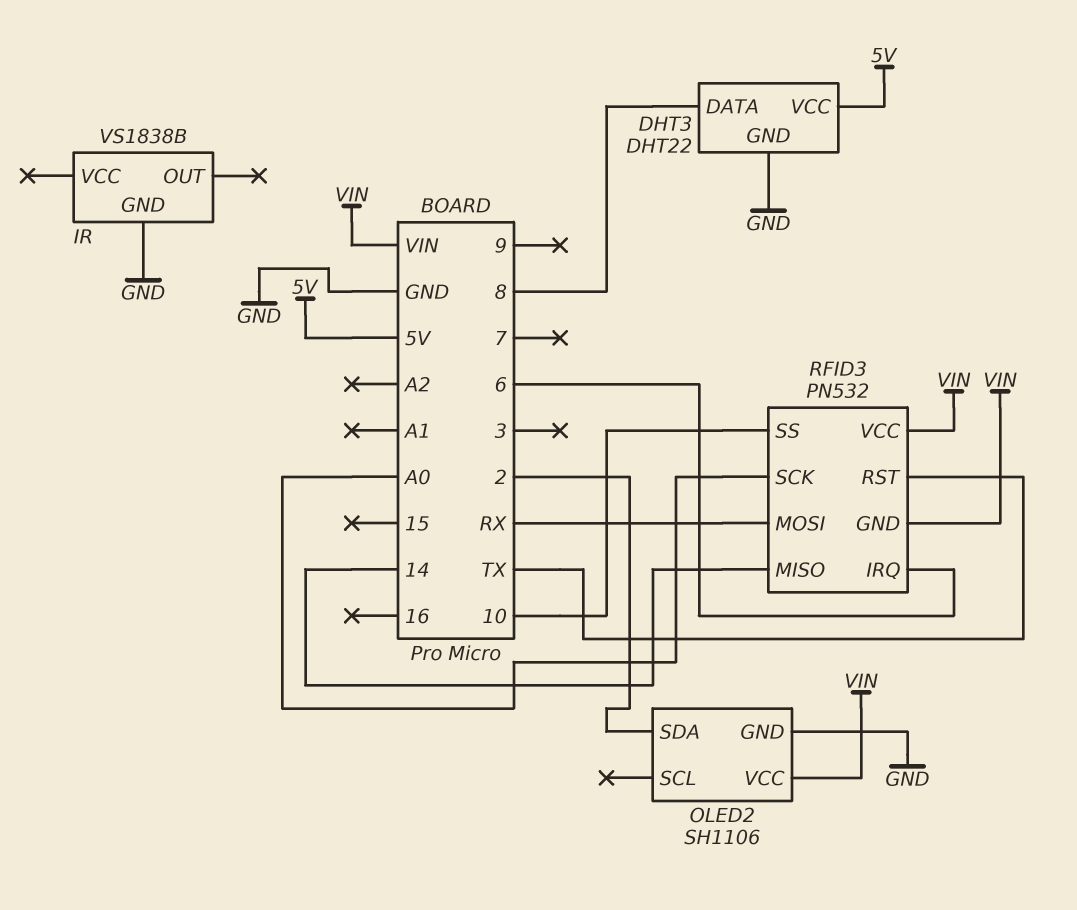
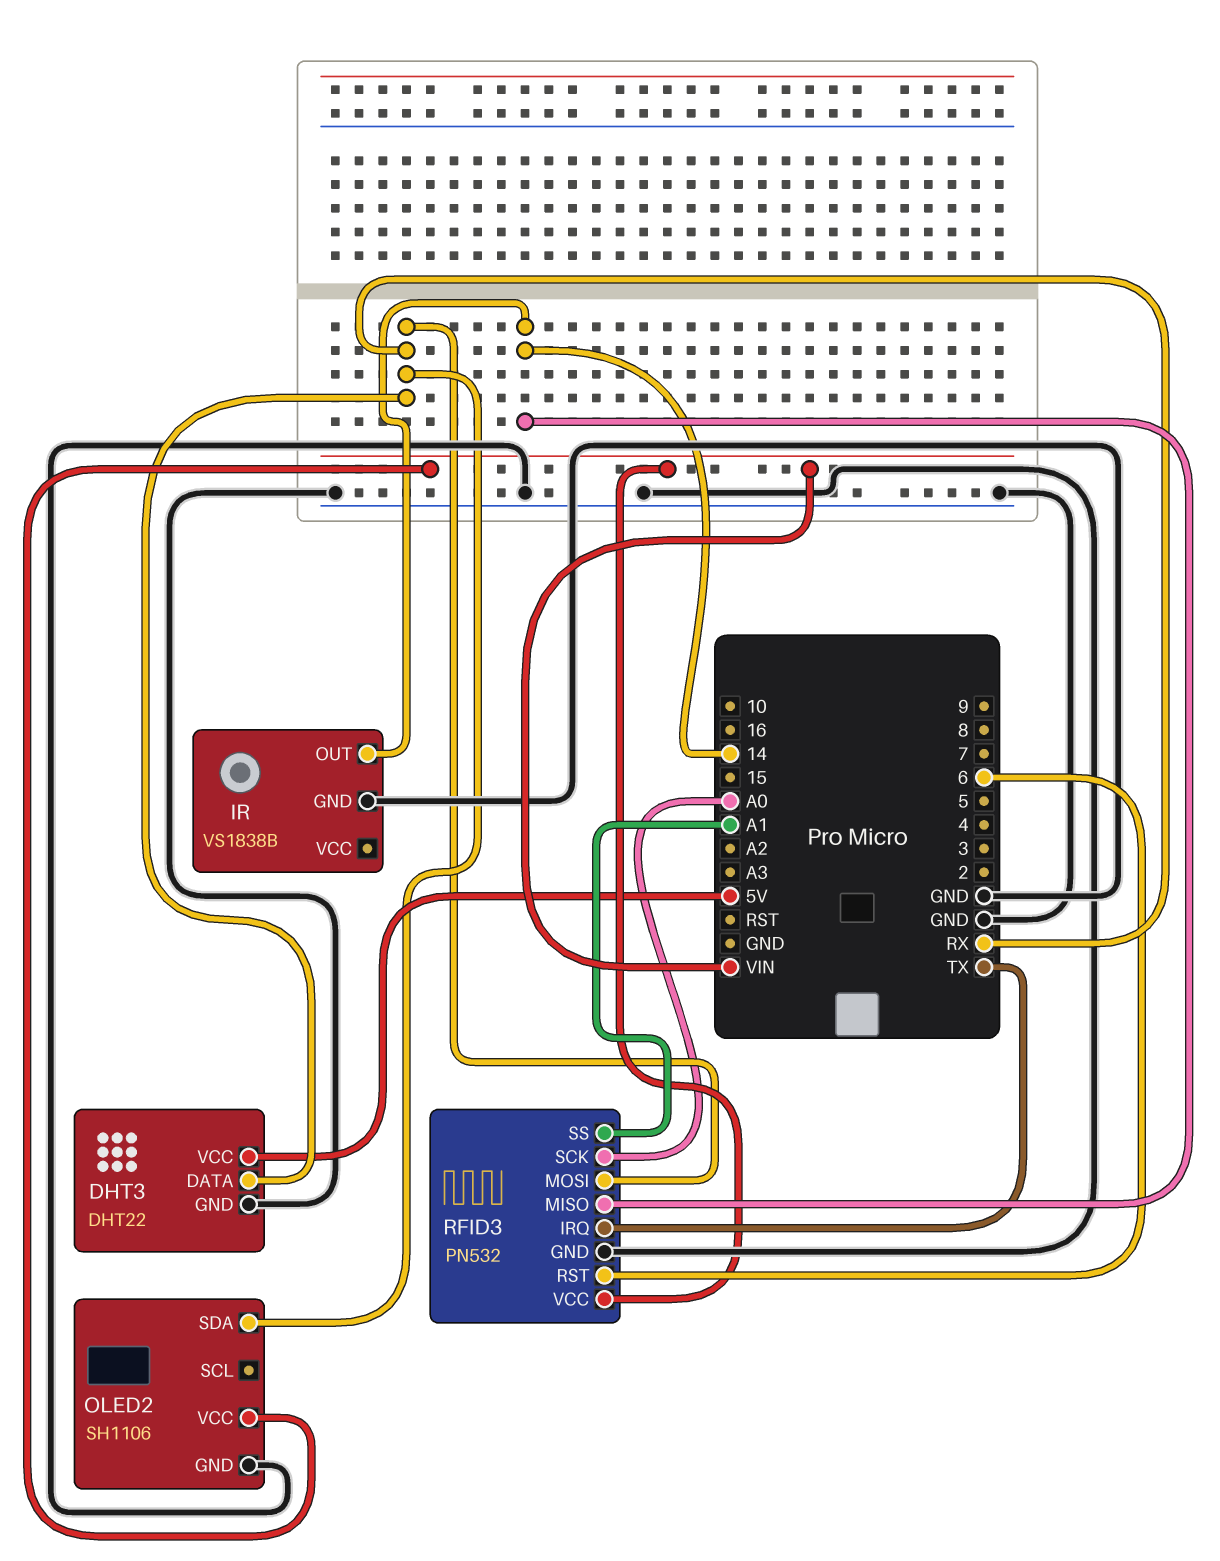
DHT3 pin DATA: 8 -> RX
IR pin OUT: none -> 14
OLED2 pin SDA: 2 -> RX
RFID3 pin GND: VIN -> GND
RFID3 pin IRQ: 6 -> TX
RFID3 pin RST: TX -> 6
RFID3 pin SS: 10 -> A1

